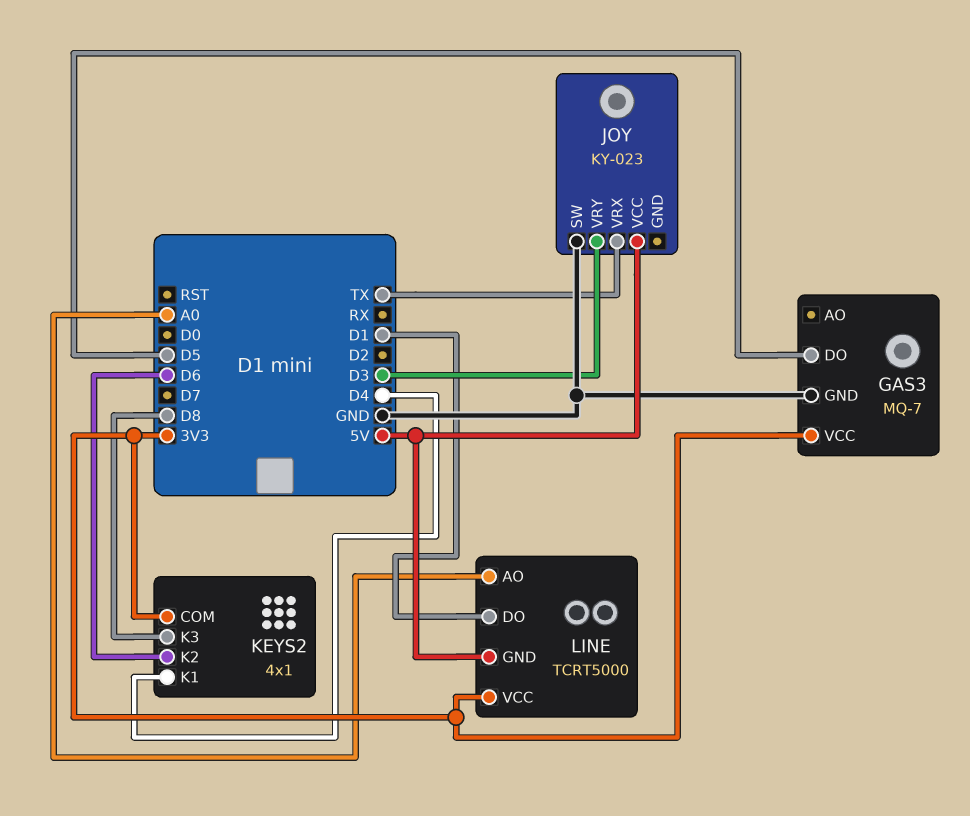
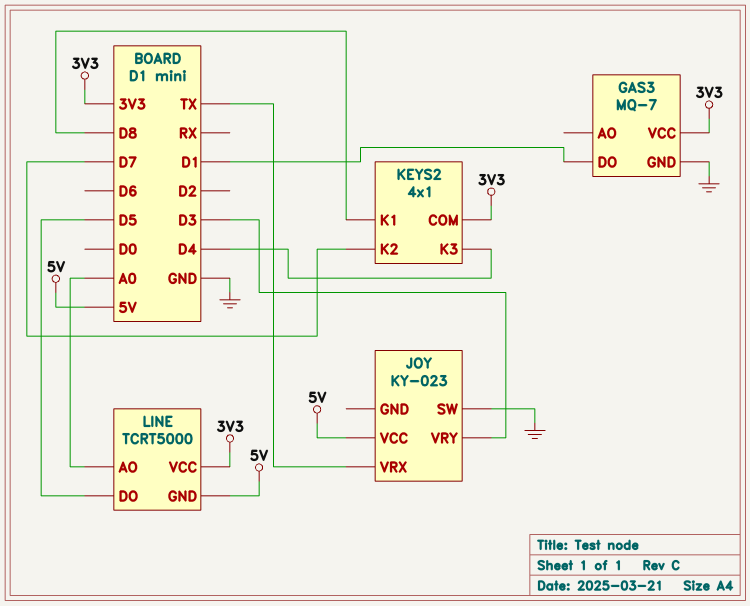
GAS3 pin DO: D5 -> D1
KEYS2 pin K1: D4 -> D8
KEYS2 pin K2: D6 -> D7
KEYS2 pin K3: D8 -> D4
LINE pin DO: D1 -> D5

